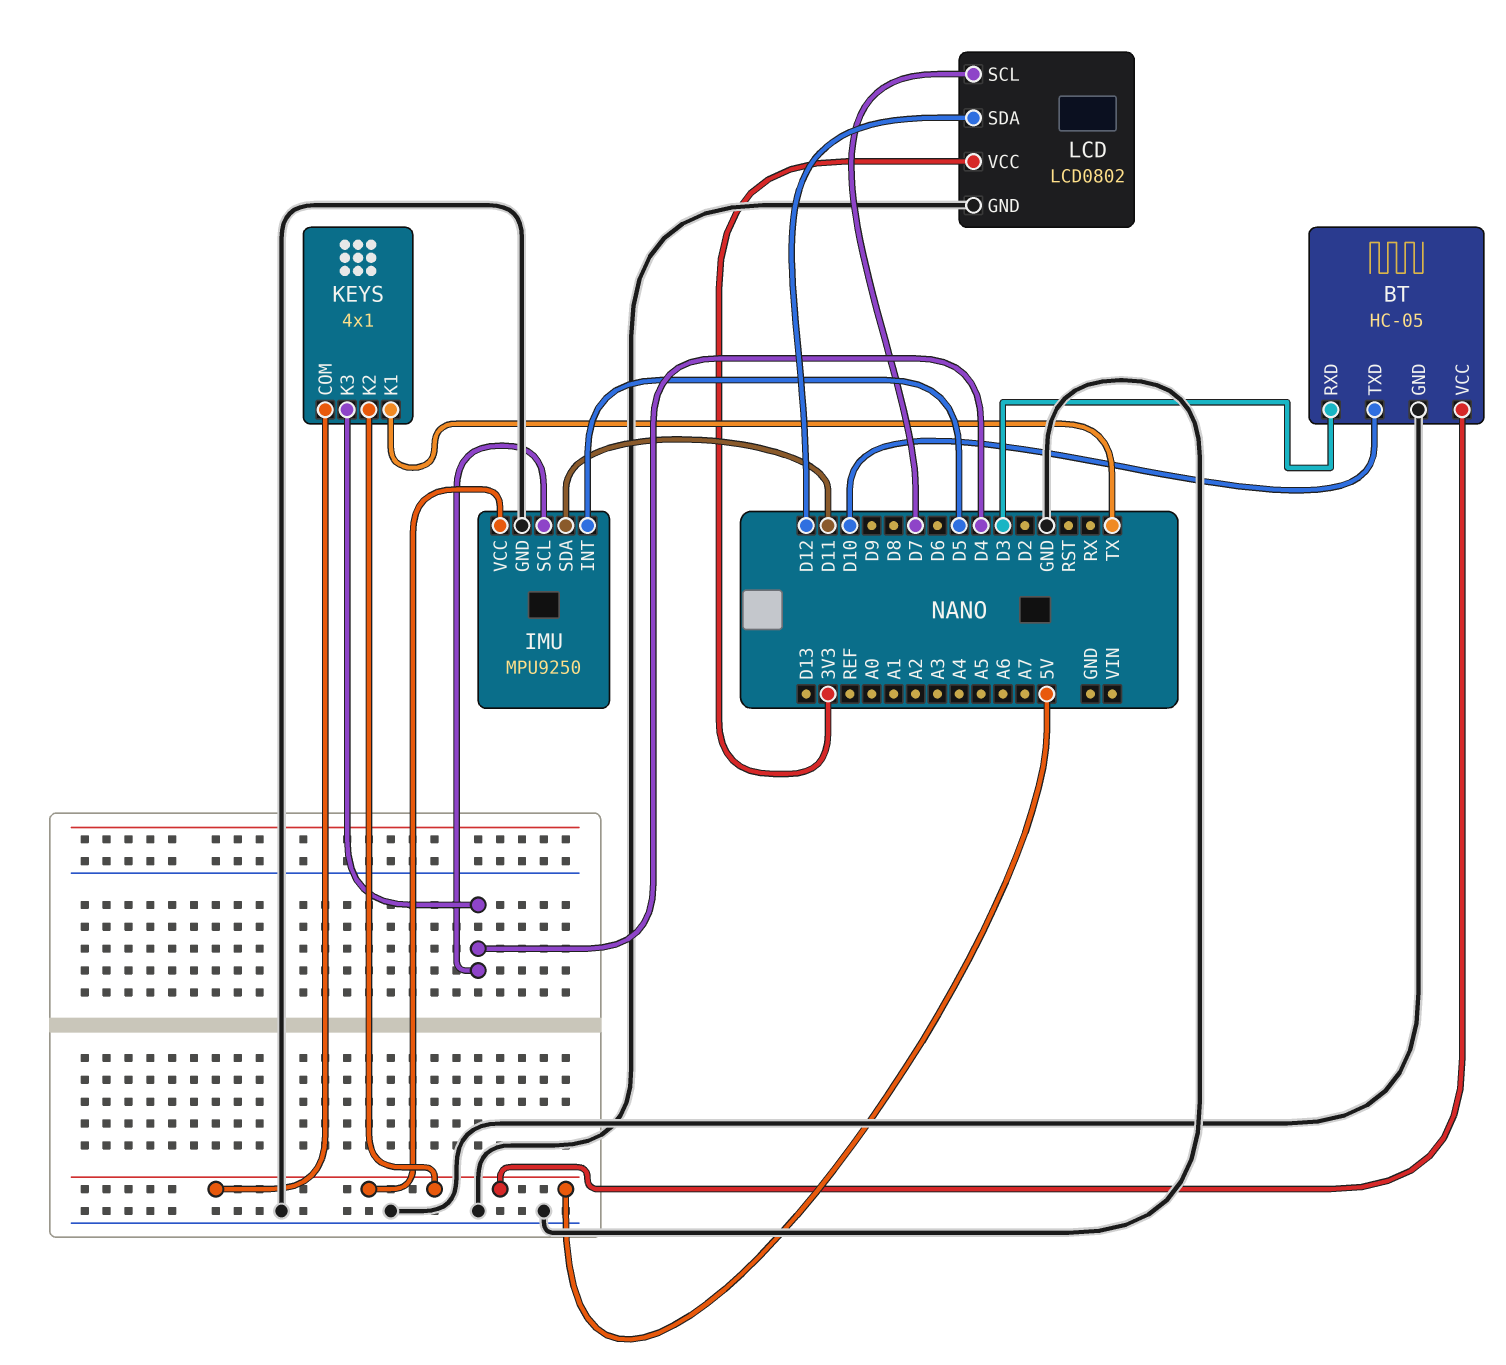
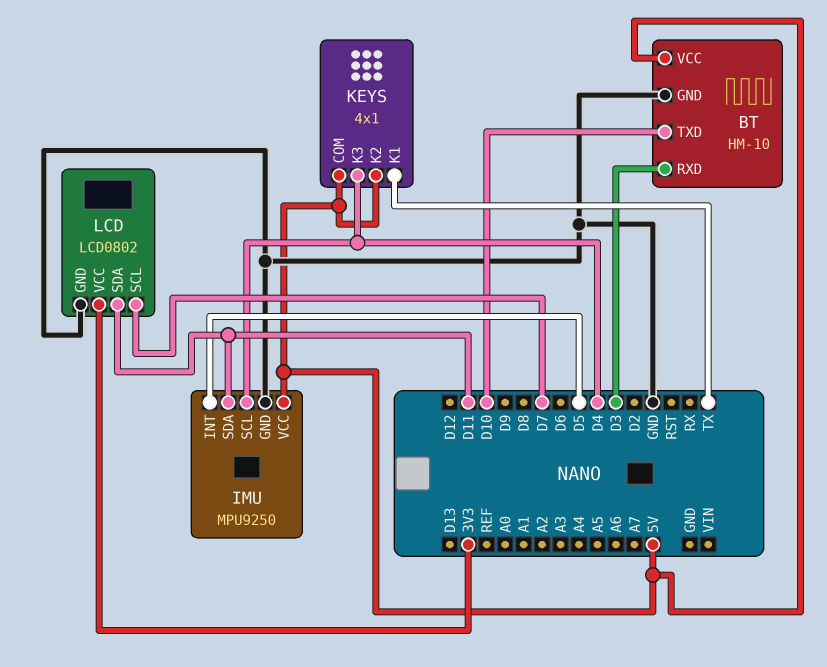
BT: HC-05 -> HM-10
LCD pin SDA: D12 -> D11

